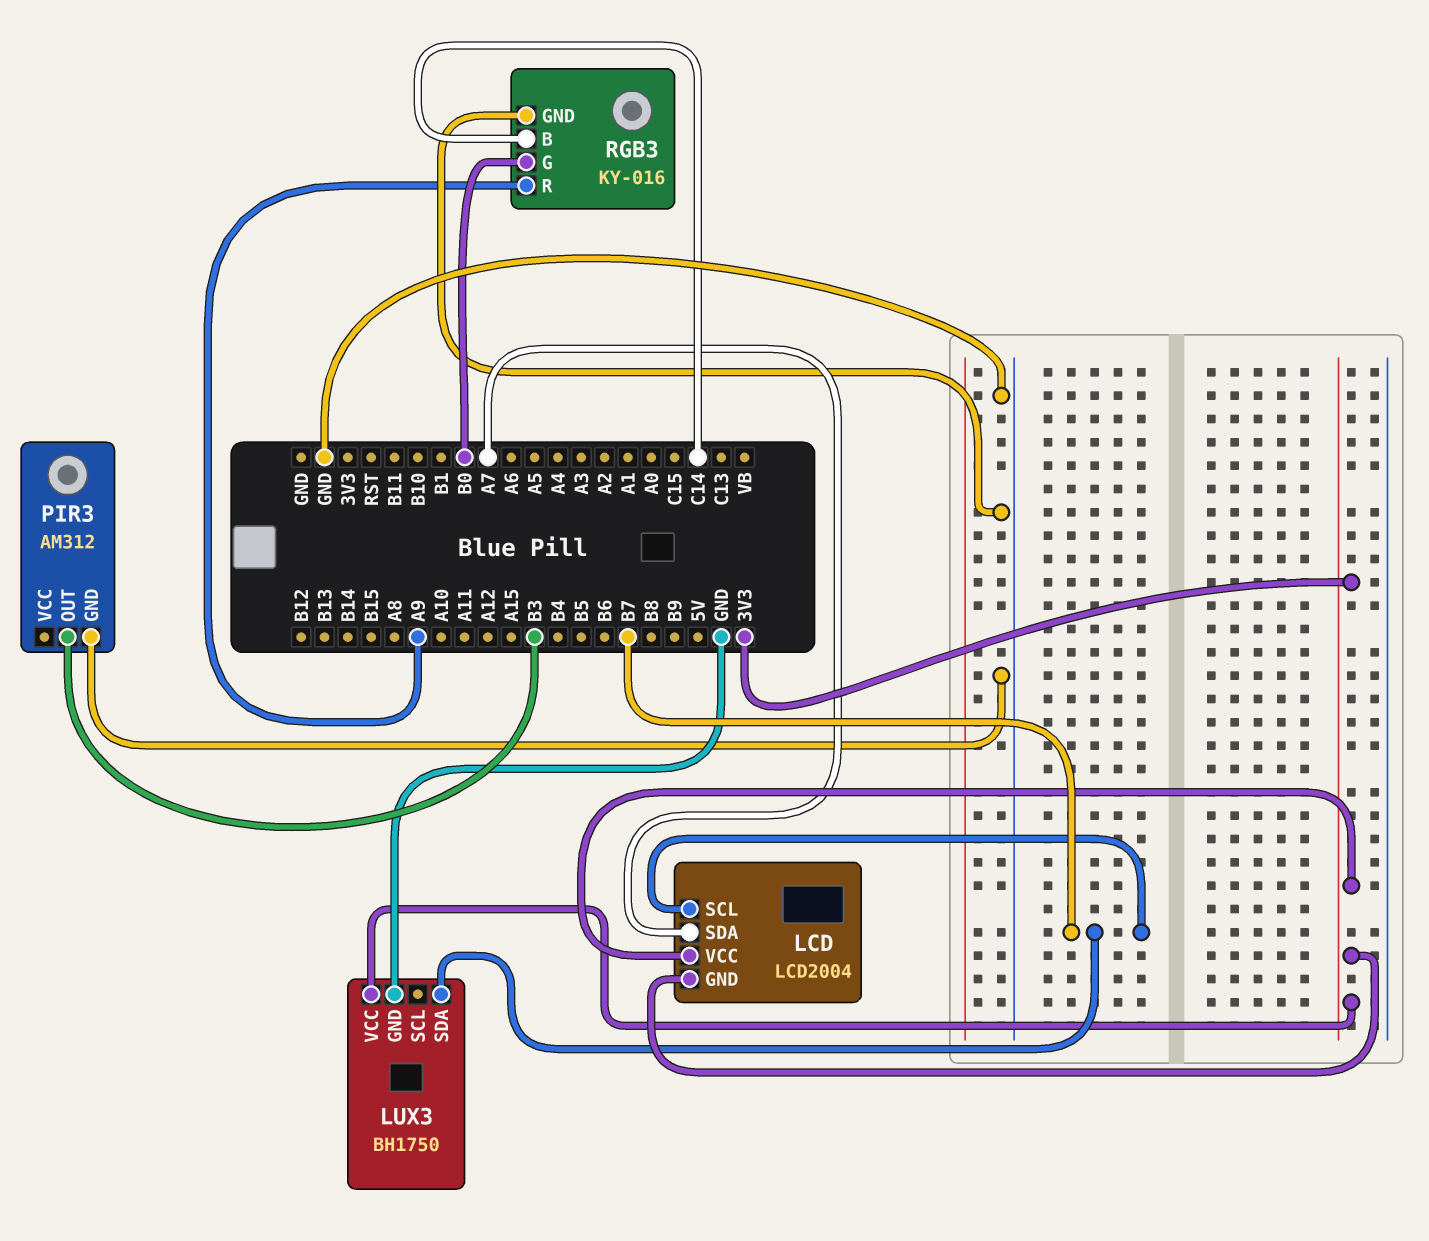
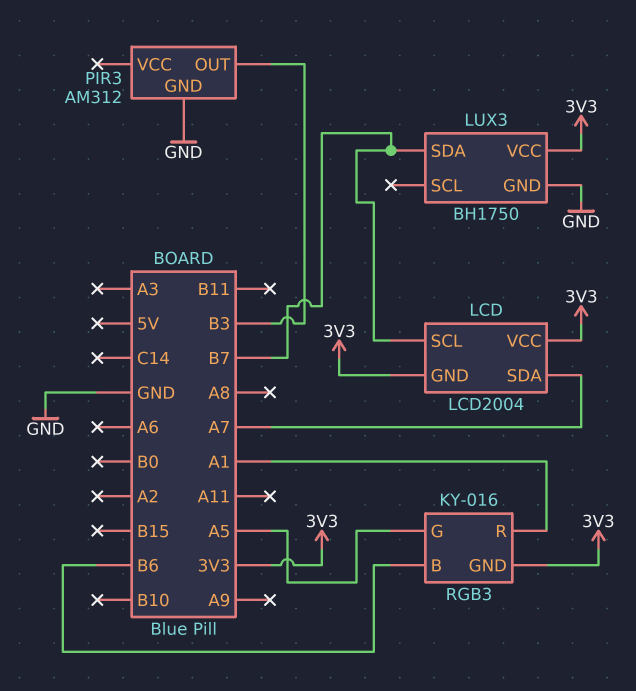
RGB3 pin B: C14 -> B6
RGB3 pin G: B0 -> A5
RGB3 pin GND: GND -> 3V3
RGB3 pin R: A9 -> A1

